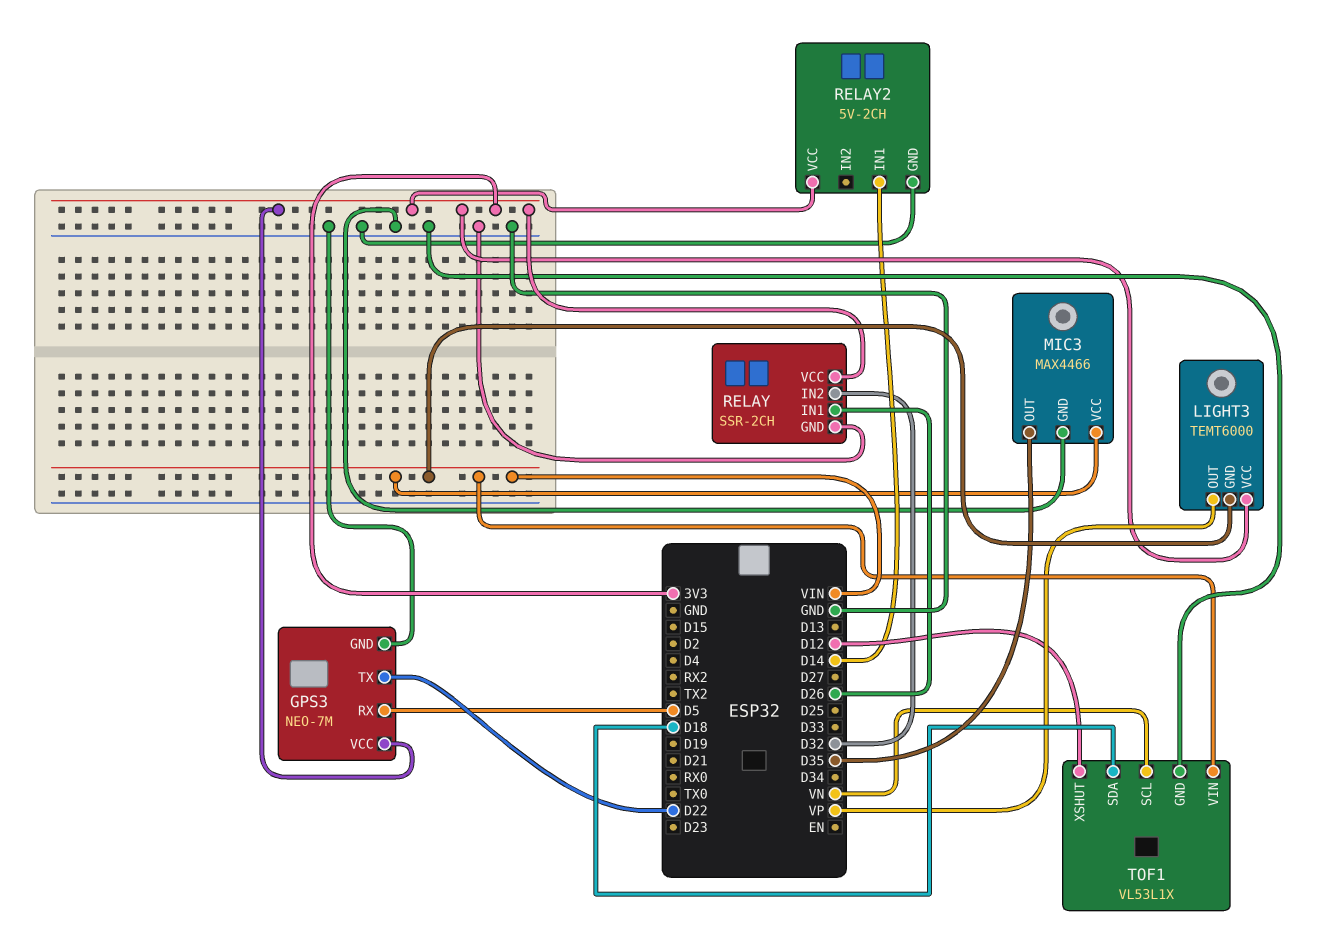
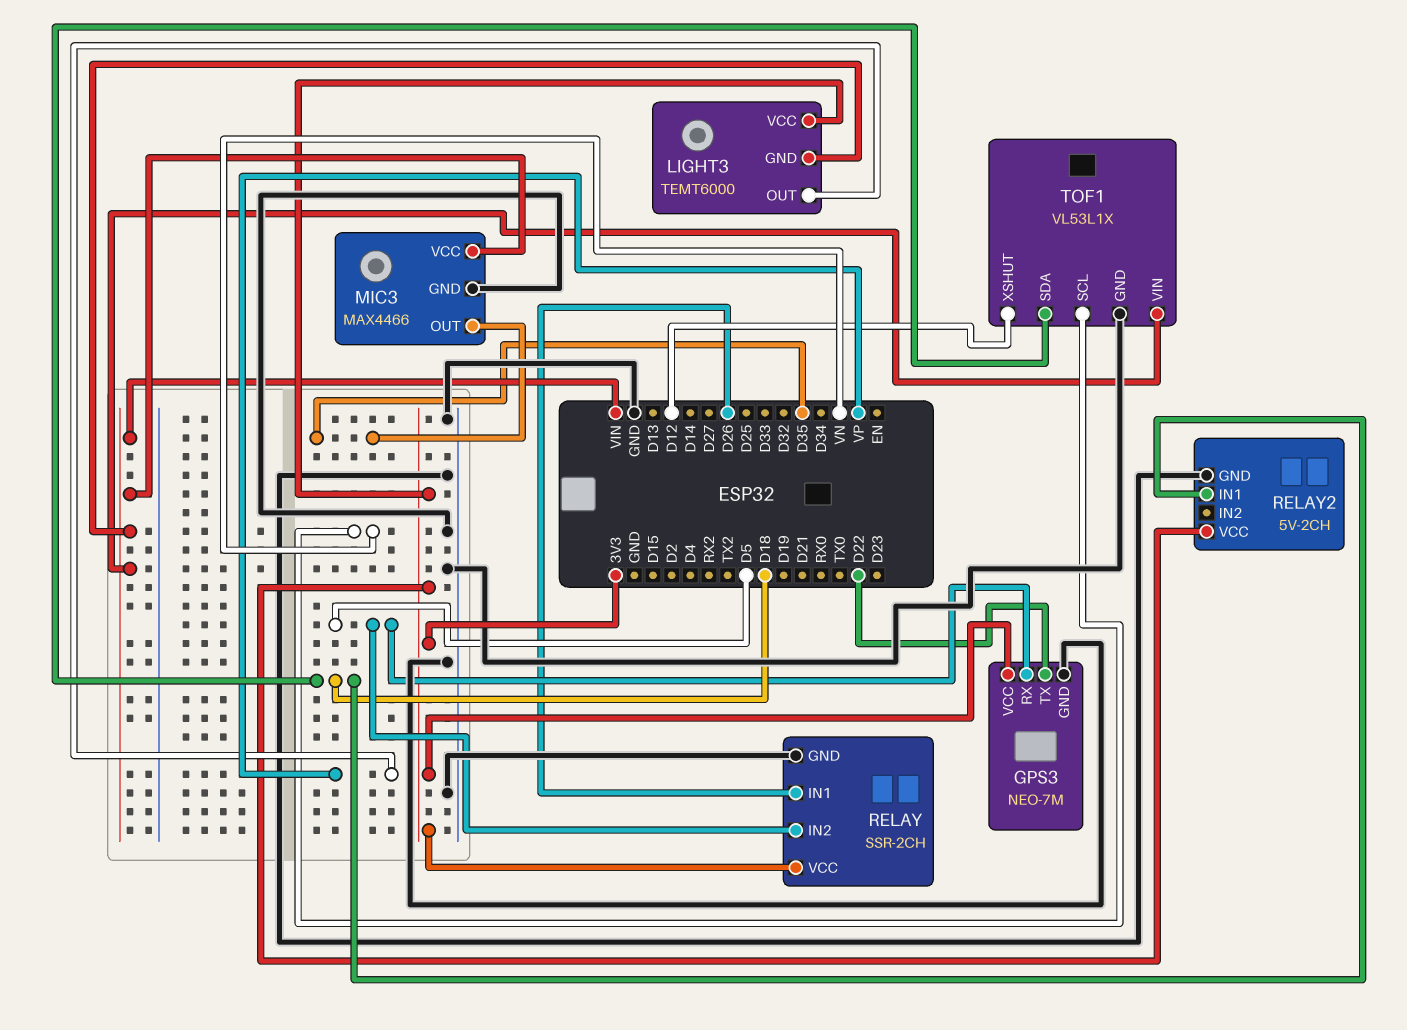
RELAY pin IN2: D32 -> D5
RELAY2 pin IN1: D14 -> D18

